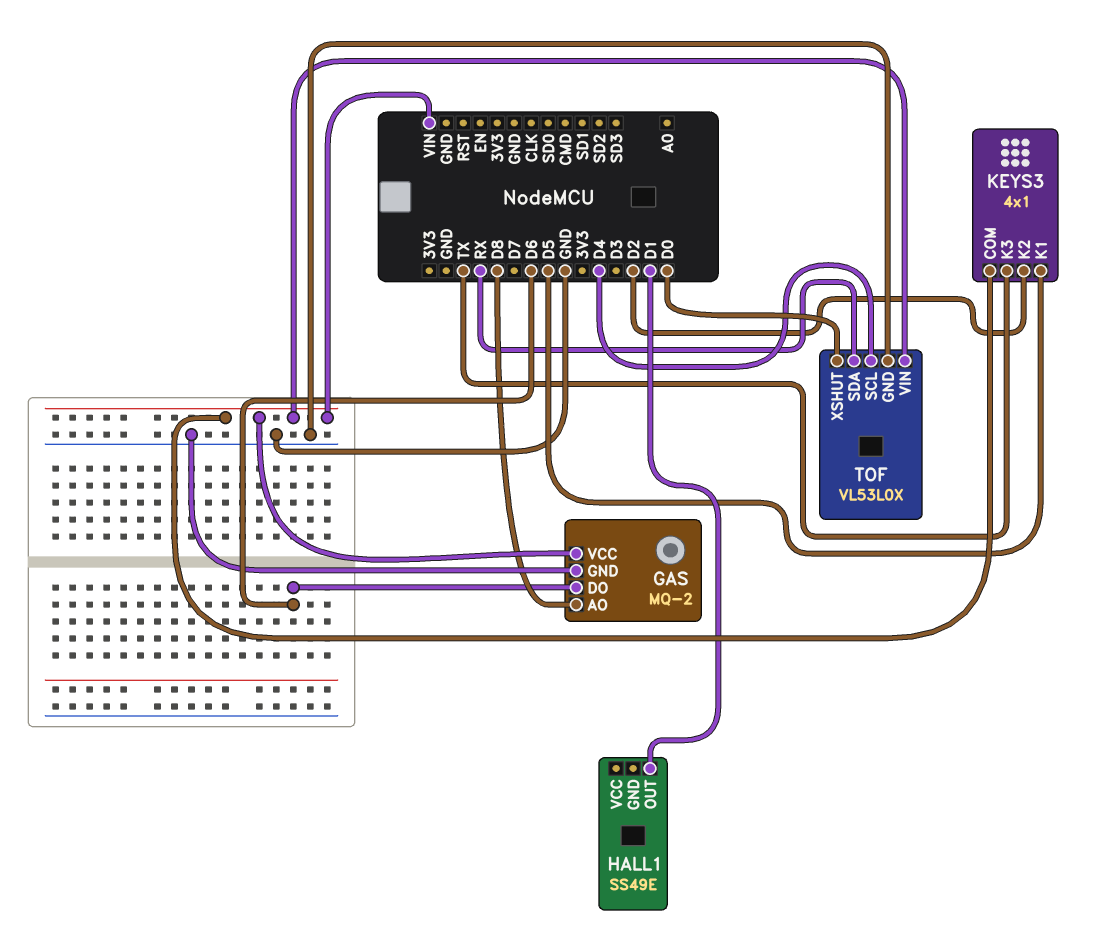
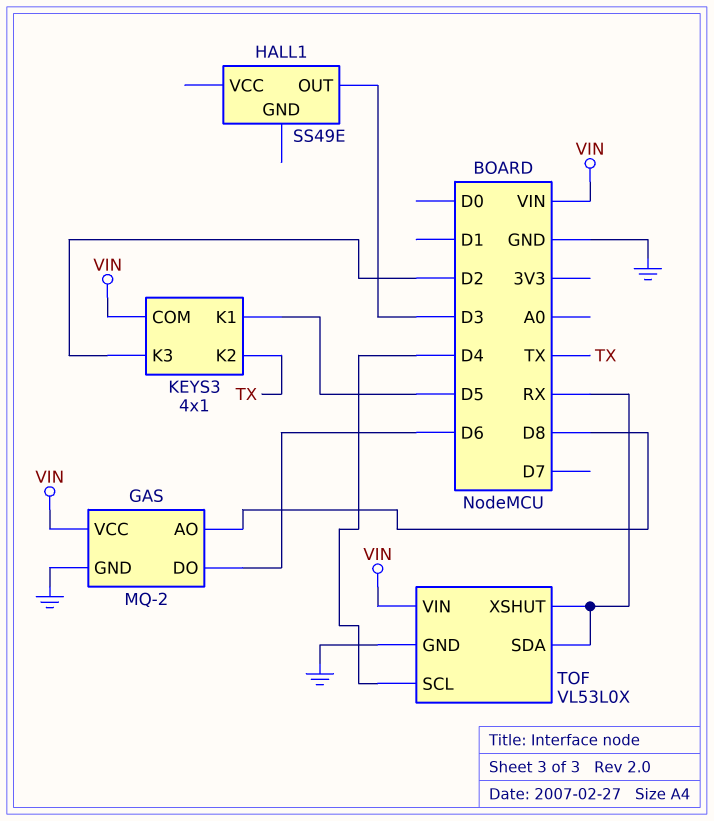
HALL1 pin OUT: D1 -> D3
KEYS3 pin K2: D2 -> TX
KEYS3 pin K3: TX -> D2
TOF pin XSHUT: D0 -> RX

